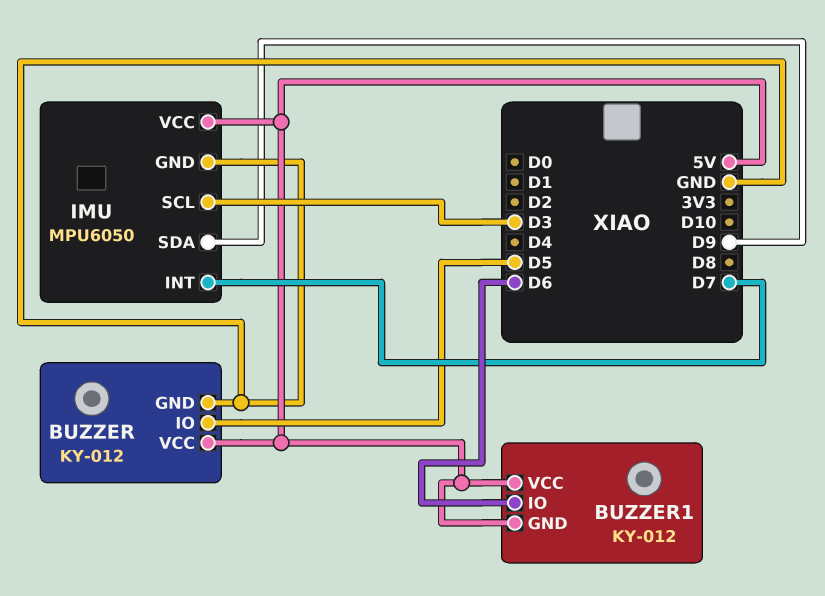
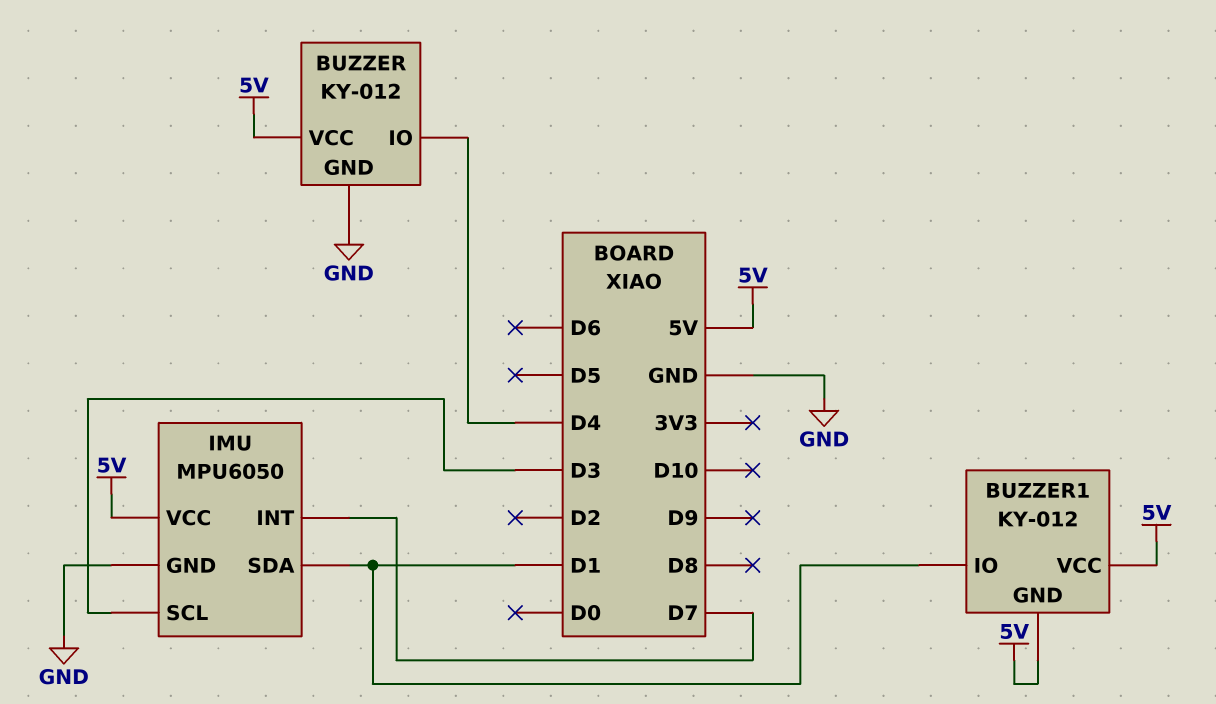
BUZZER pin IO: D5 -> D4
BUZZER1 pin IO: D6 -> D1
IMU pin SDA: D9 -> D1

